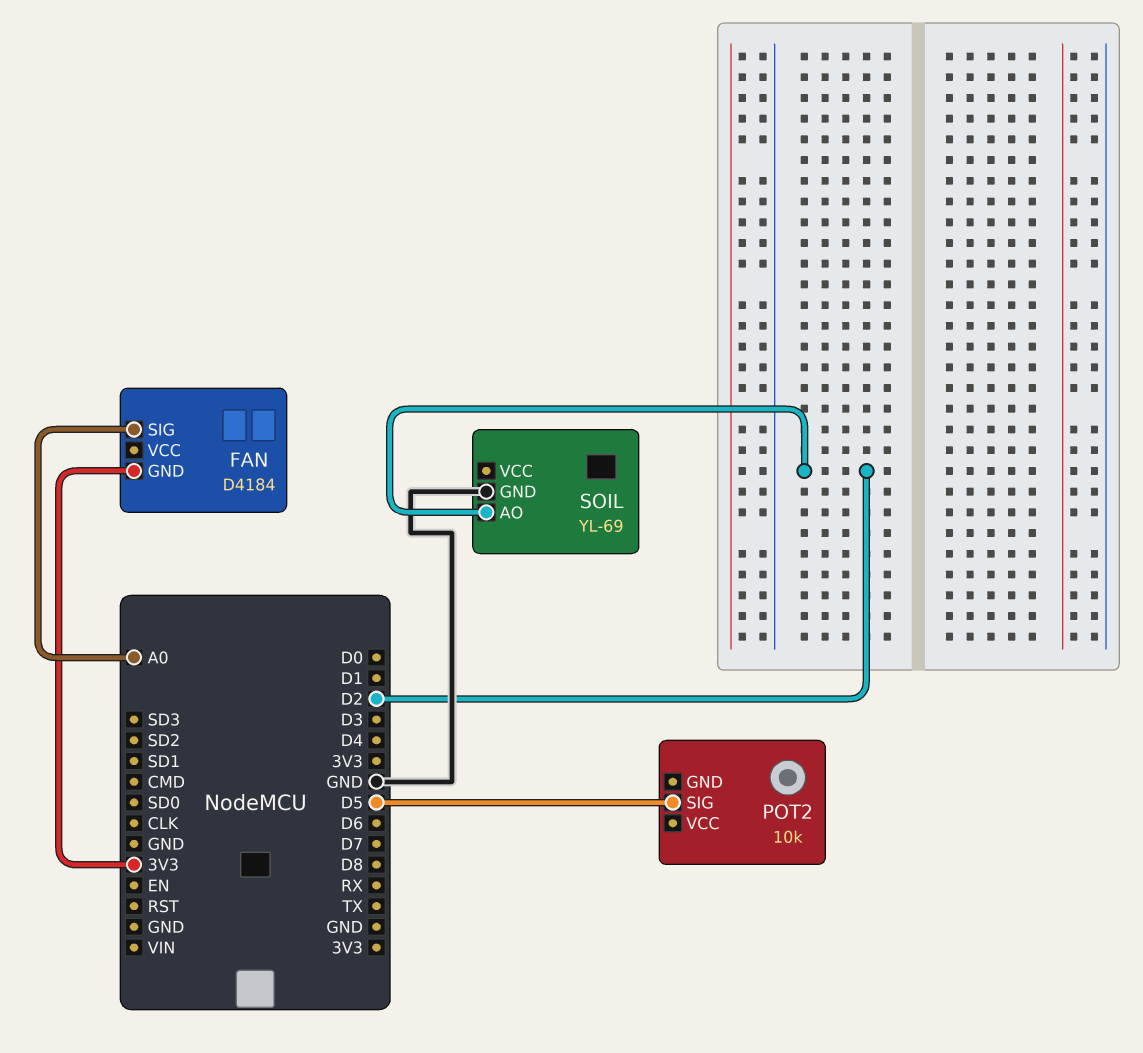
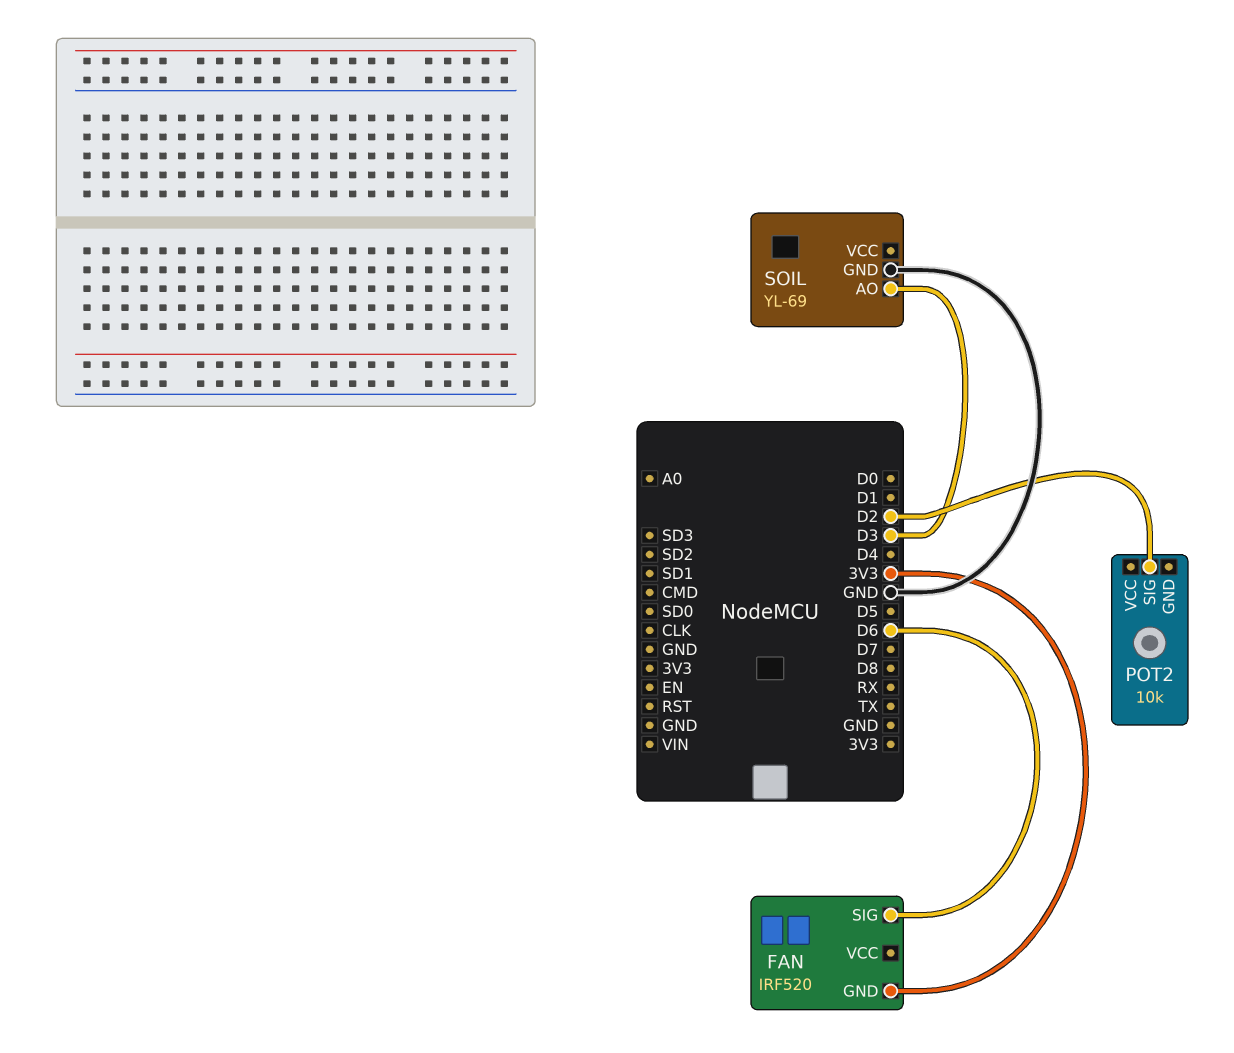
FAN: D4184 -> IRF520
FAN pin SIG: A0 -> D6
POT2 pin SIG: D5 -> D2
SOIL pin AO: D2 -> D3

